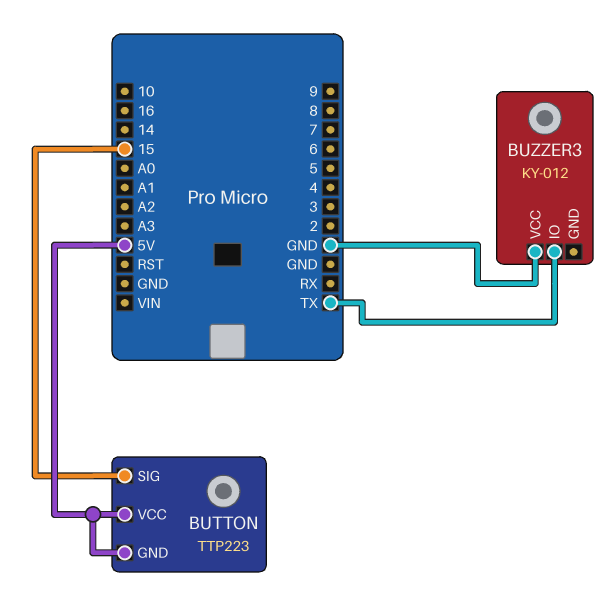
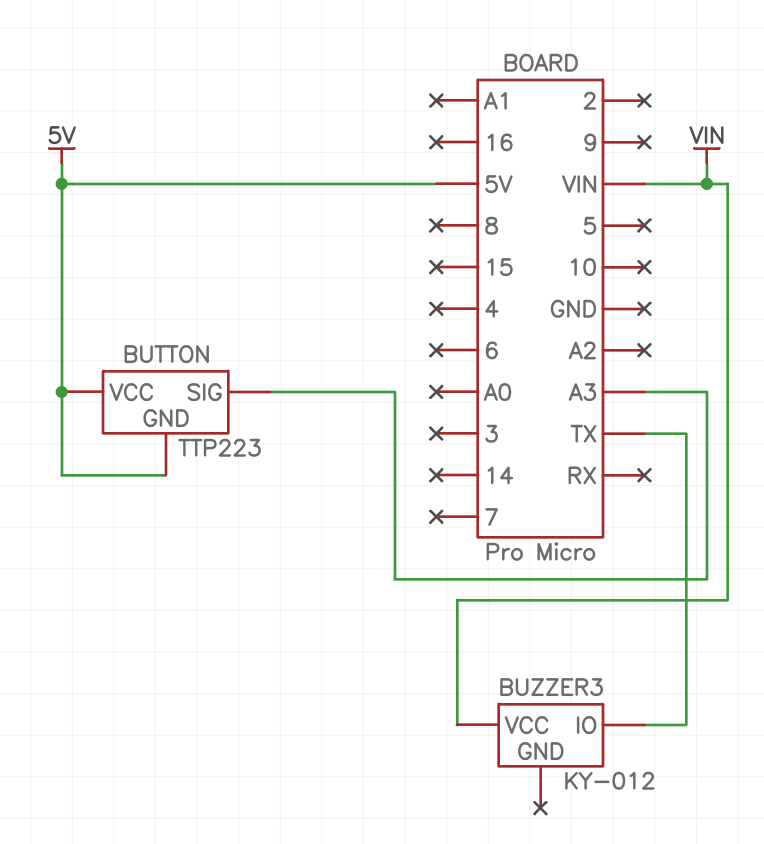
BUTTON pin SIG: 15 -> A3
BUZZER3 pin VCC: GND -> VIN

